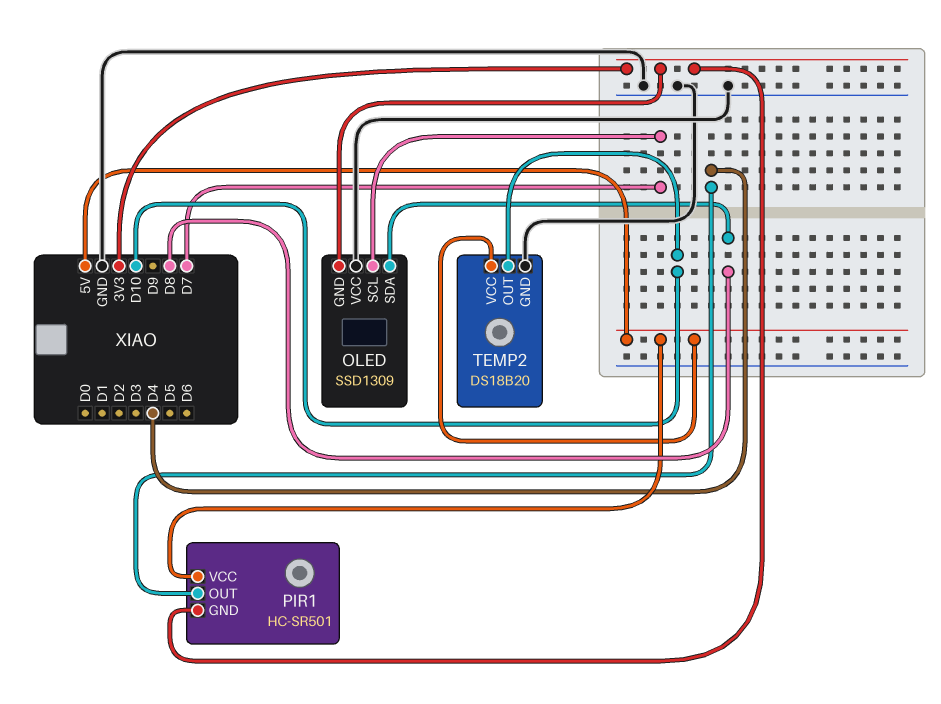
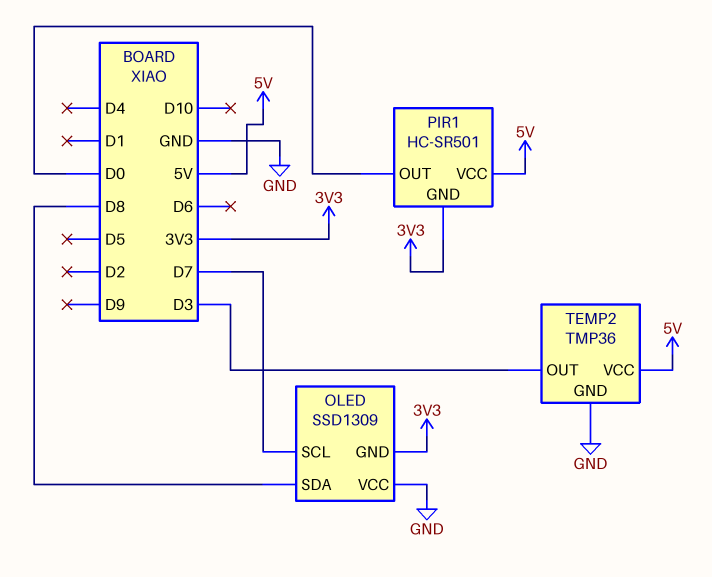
PIR1 pin OUT: D4 -> D0
TEMP2: DS18B20 -> TMP36
TEMP2 pin OUT: D10 -> D3

